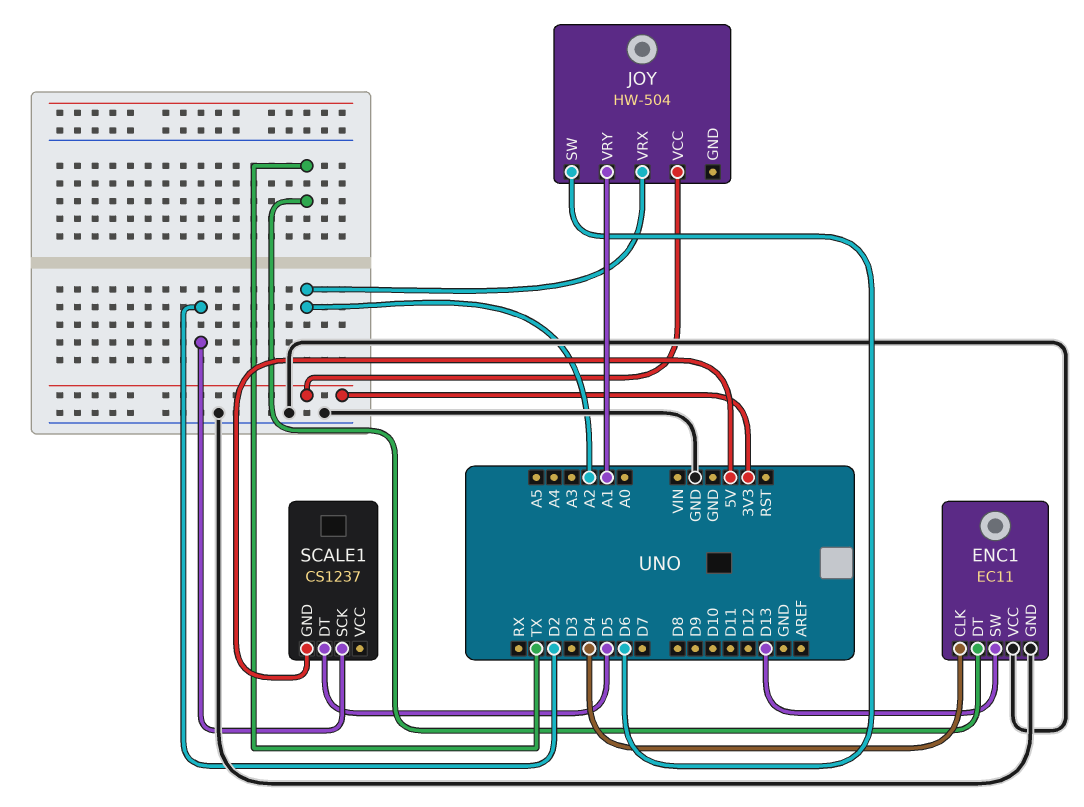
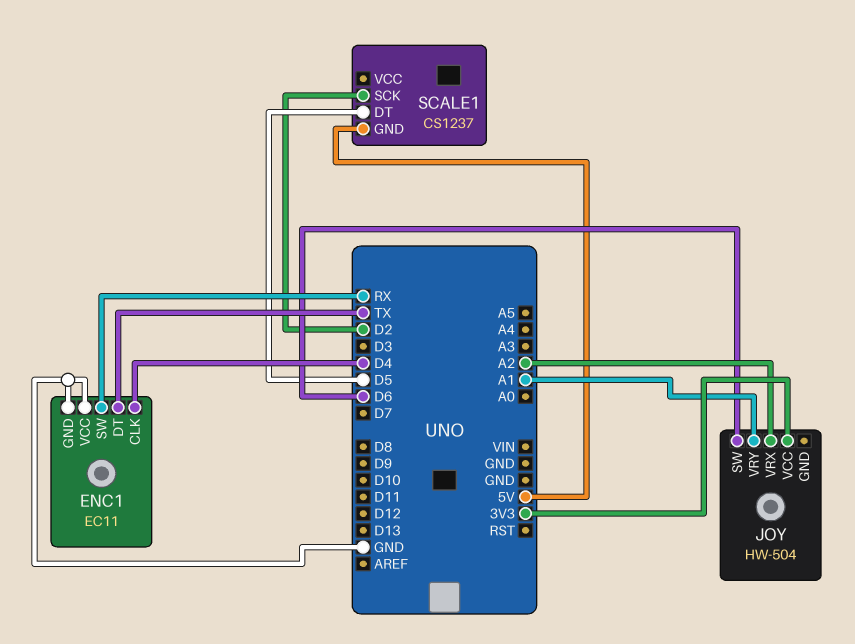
ENC1 pin SW: D13 -> RX

